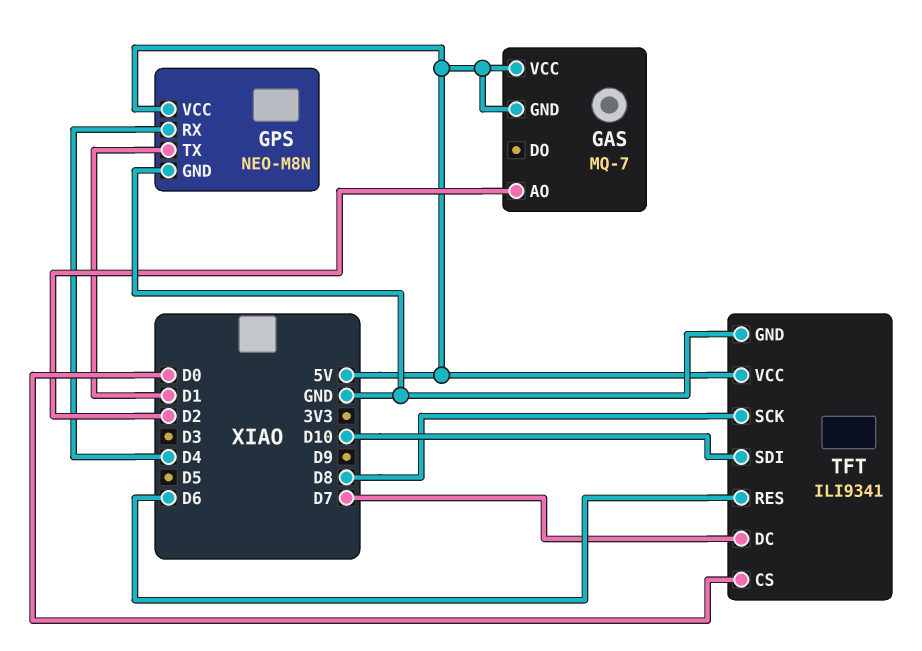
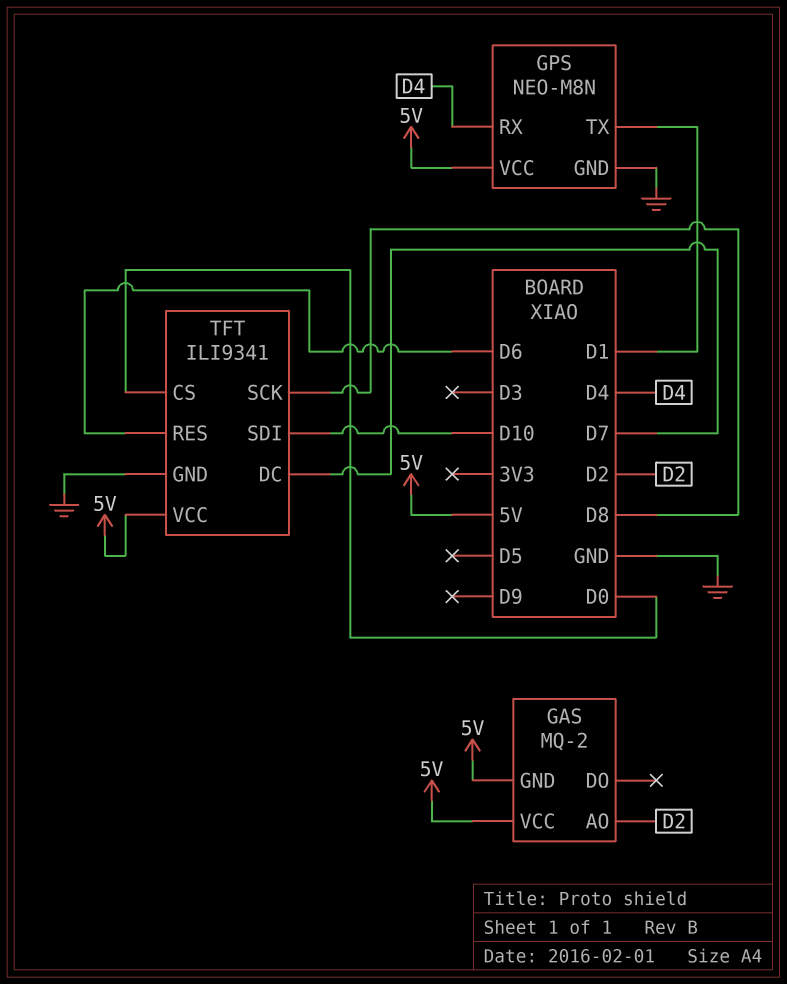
GAS: MQ-7 -> MQ-2

